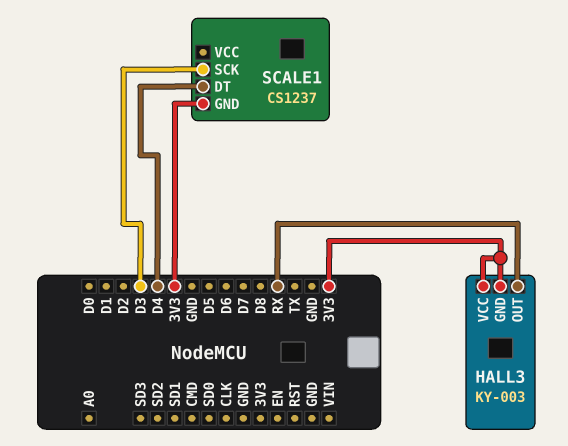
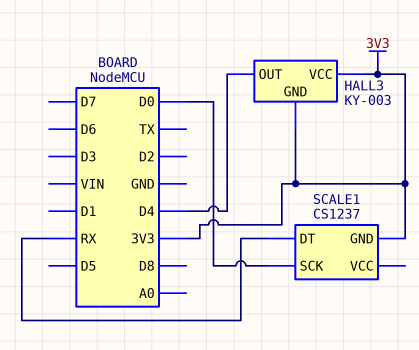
HALL3 pin OUT: RX -> D4
SCALE1 pin DT: D4 -> RX
SCALE1 pin SCK: D3 -> D0

